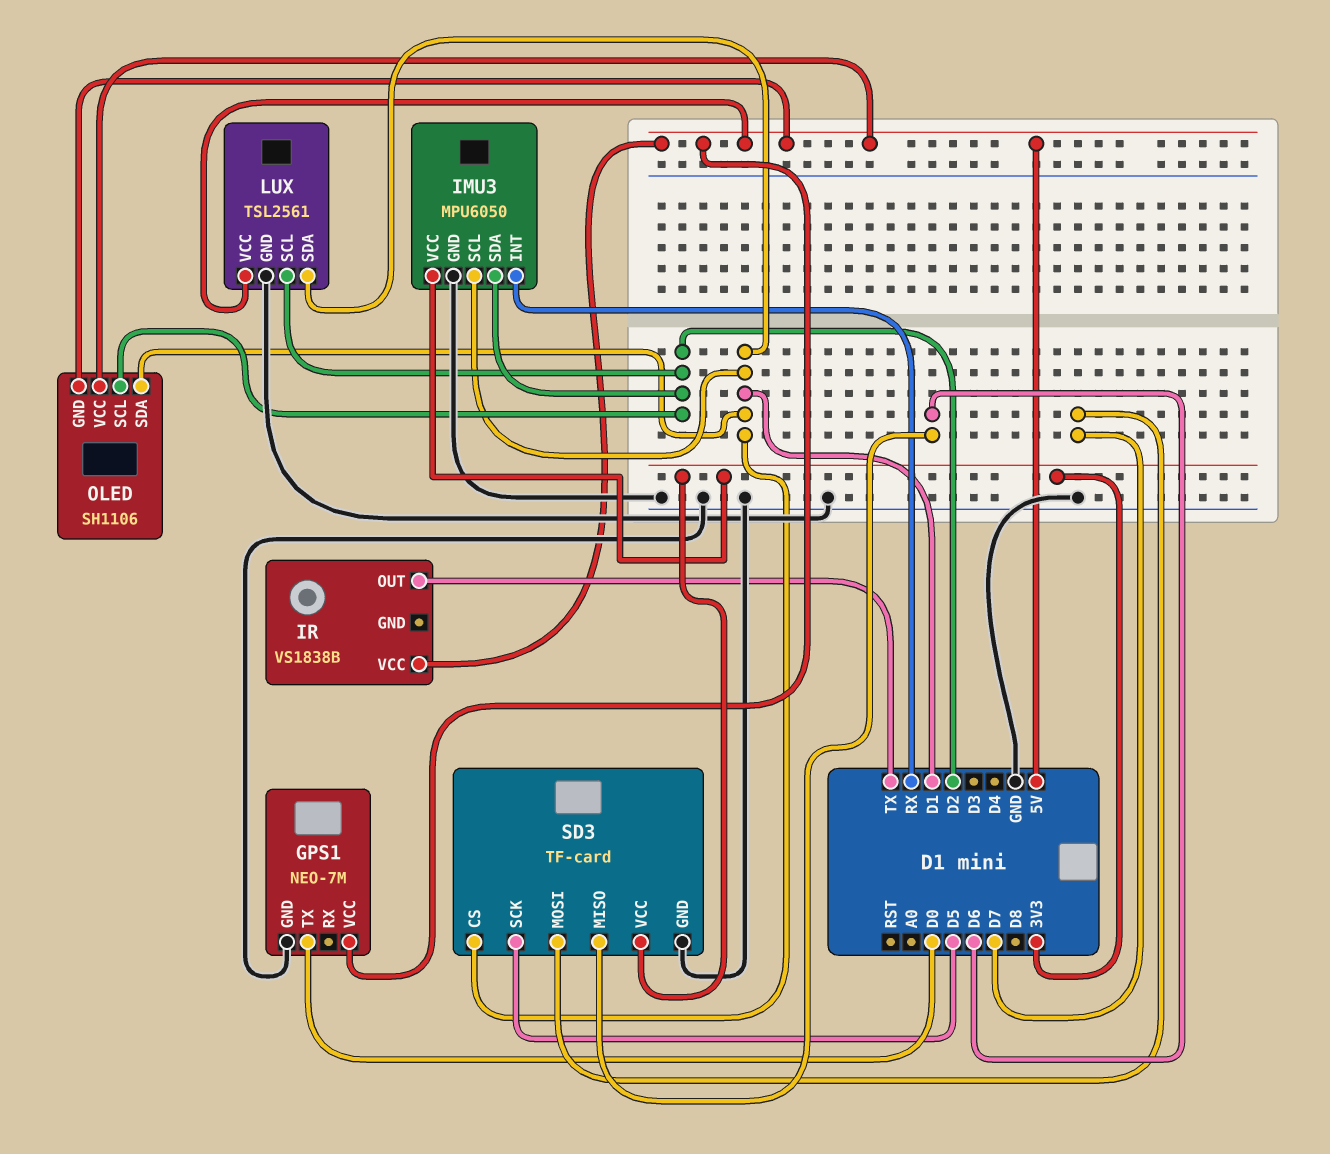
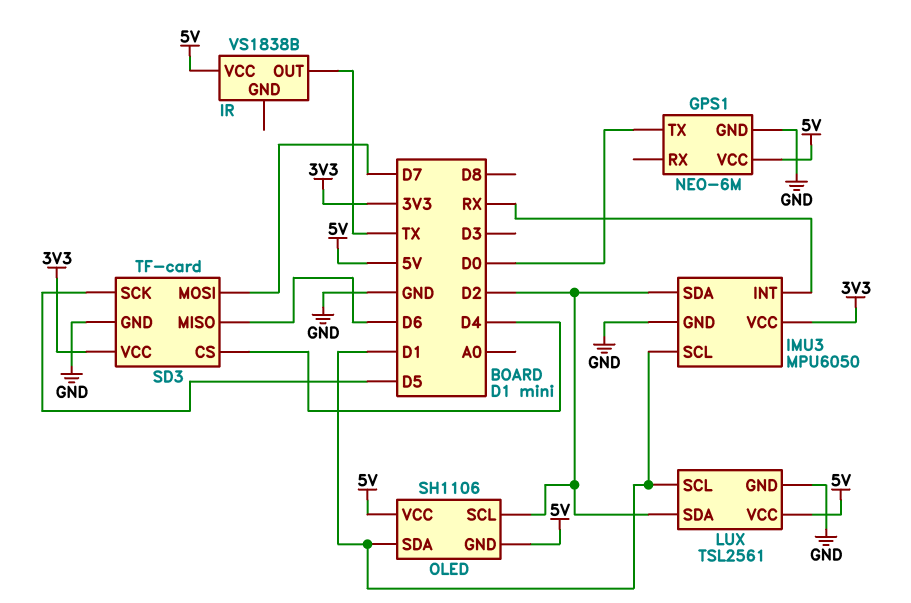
GPS1: NEO-7M -> NEO-6M
LUX pin SCL: D2 -> D1
LUX pin SDA: D1 -> D2
SD3 pin CS: D1 -> D4

